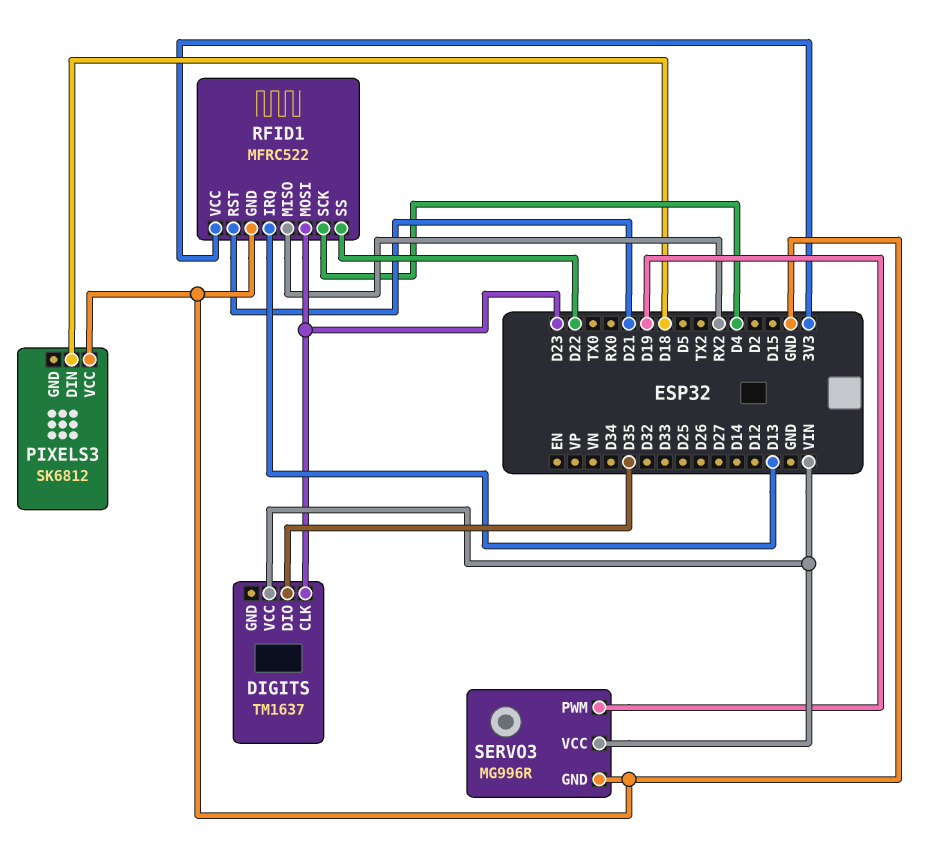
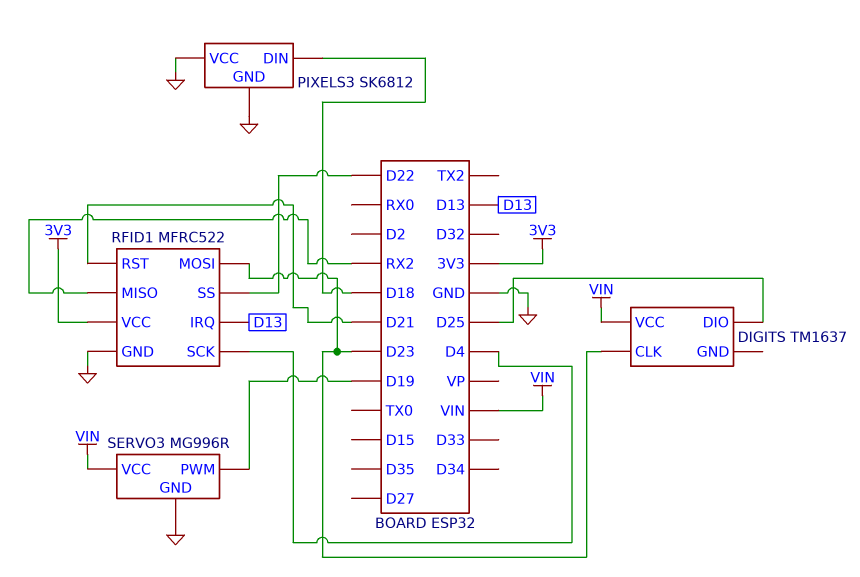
DIGITS pin DIO: D35 -> D25
PIXELS3 pin GND: none -> GND

